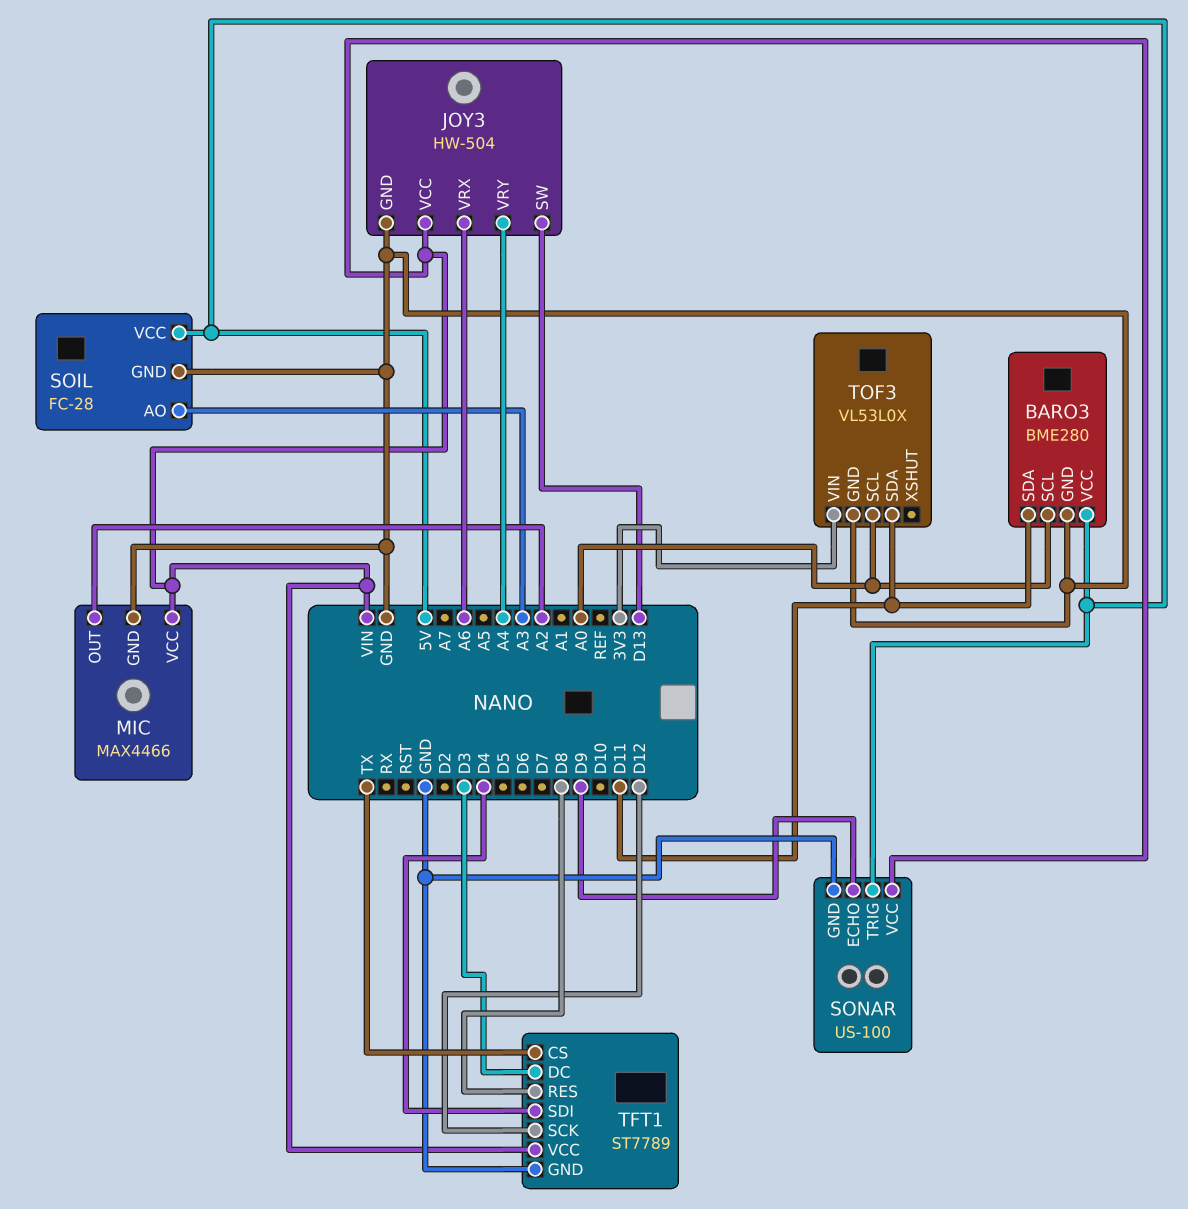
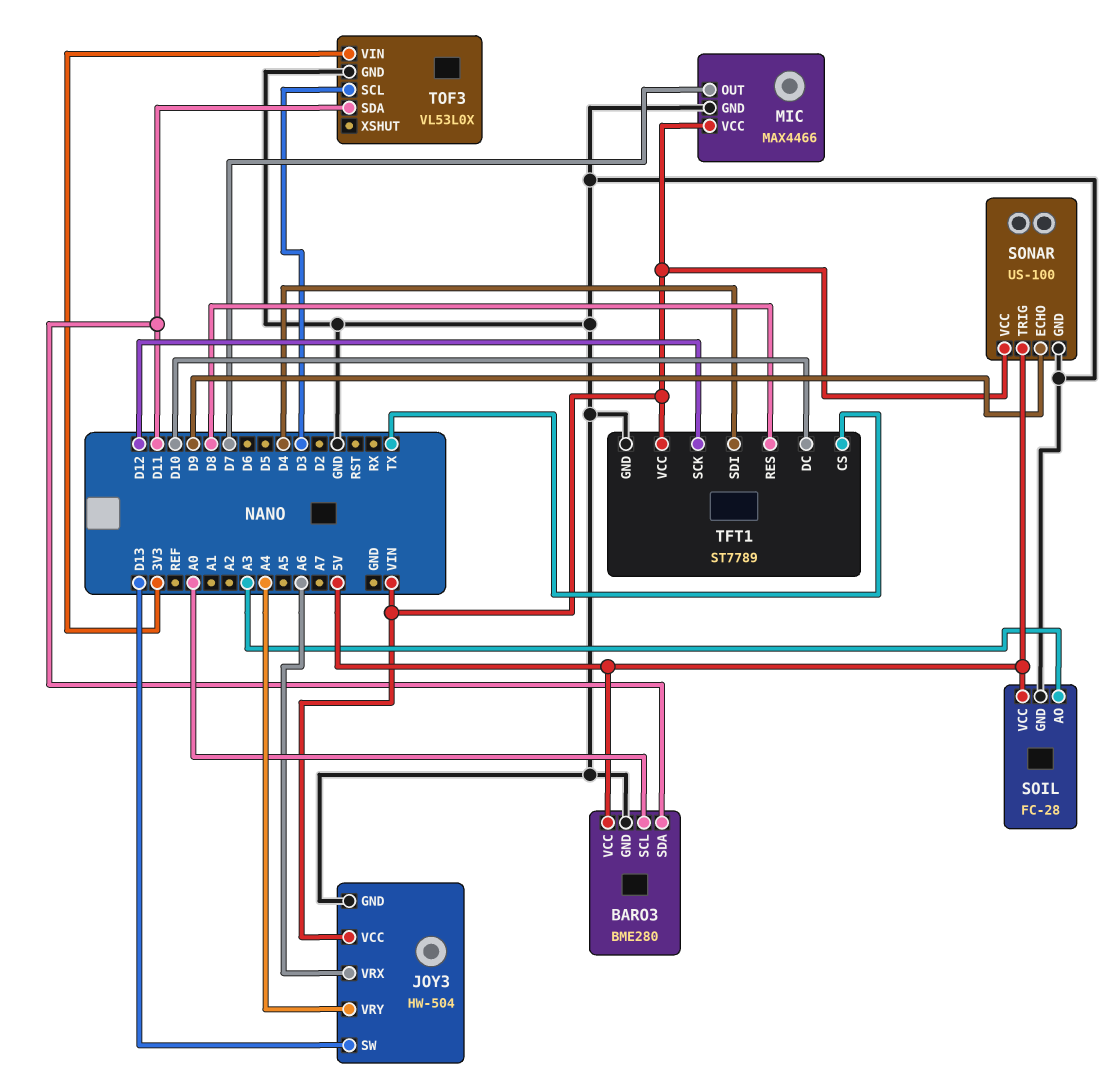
MIC pin OUT: A2 -> D7
TFT1 pin DC: D3 -> D10
TOF3 pin SCL: A0 -> D3

